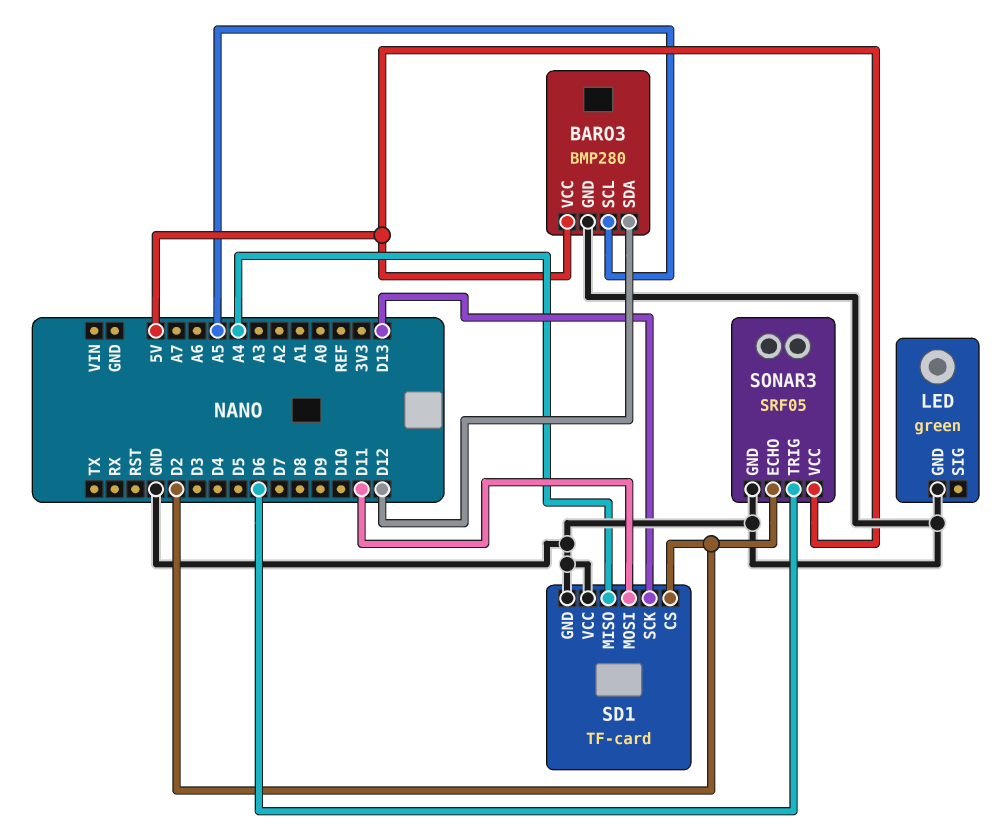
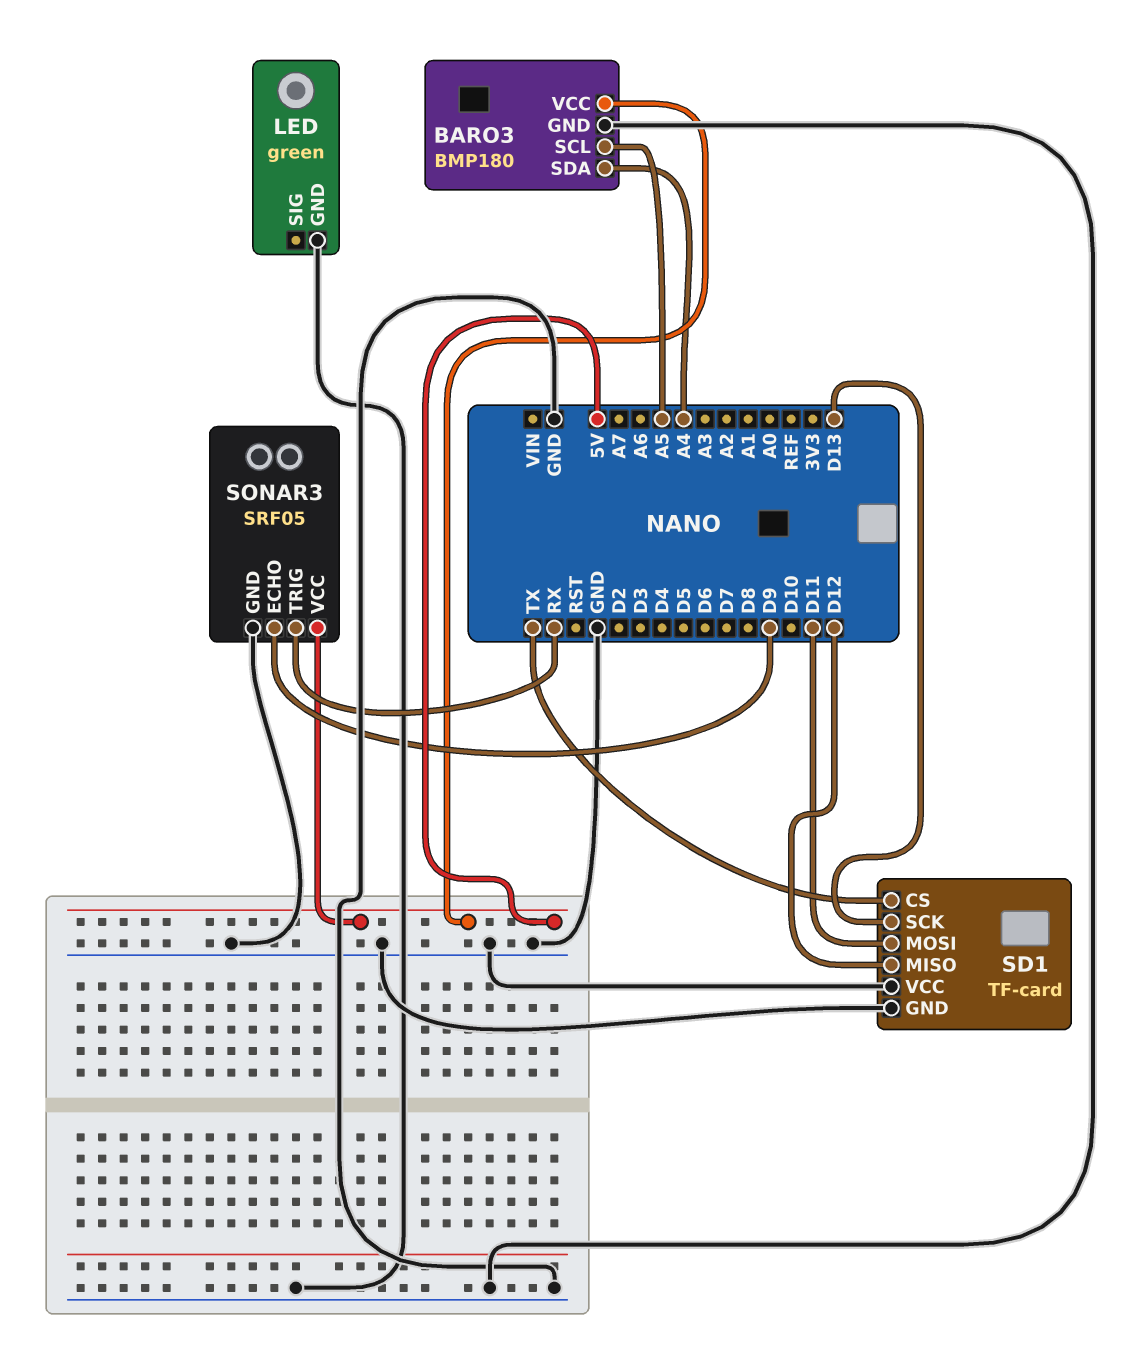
BARO3: BMP280 -> BMP180
BARO3 pin SDA: D12 -> A4
SD1 pin CS: D2 -> TX
SD1 pin MISO: A4 -> D12
SONAR3 pin ECHO: D2 -> D9
SONAR3 pin TRIG: D6 -> RX

